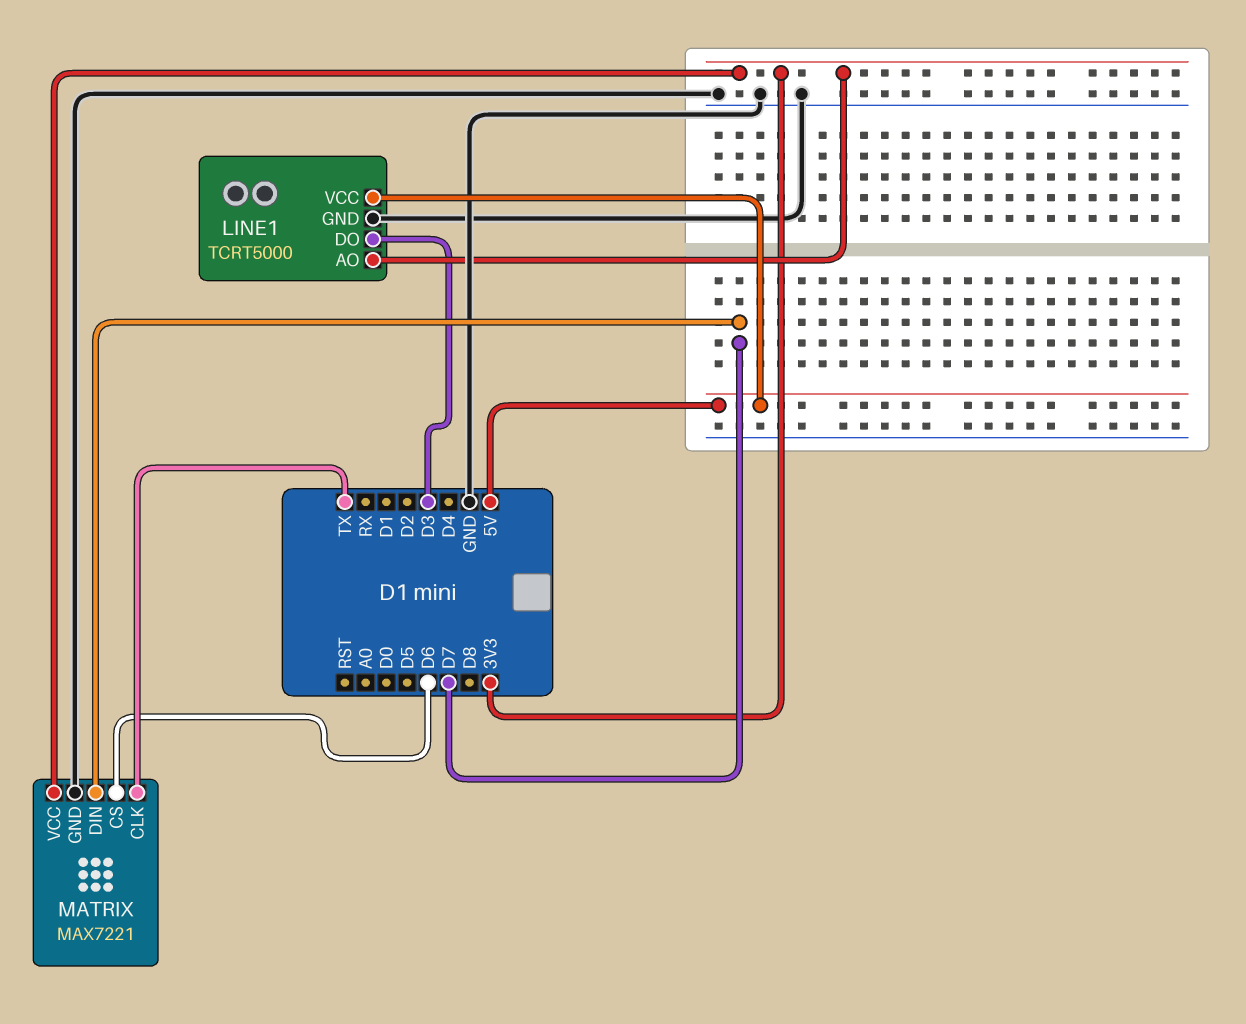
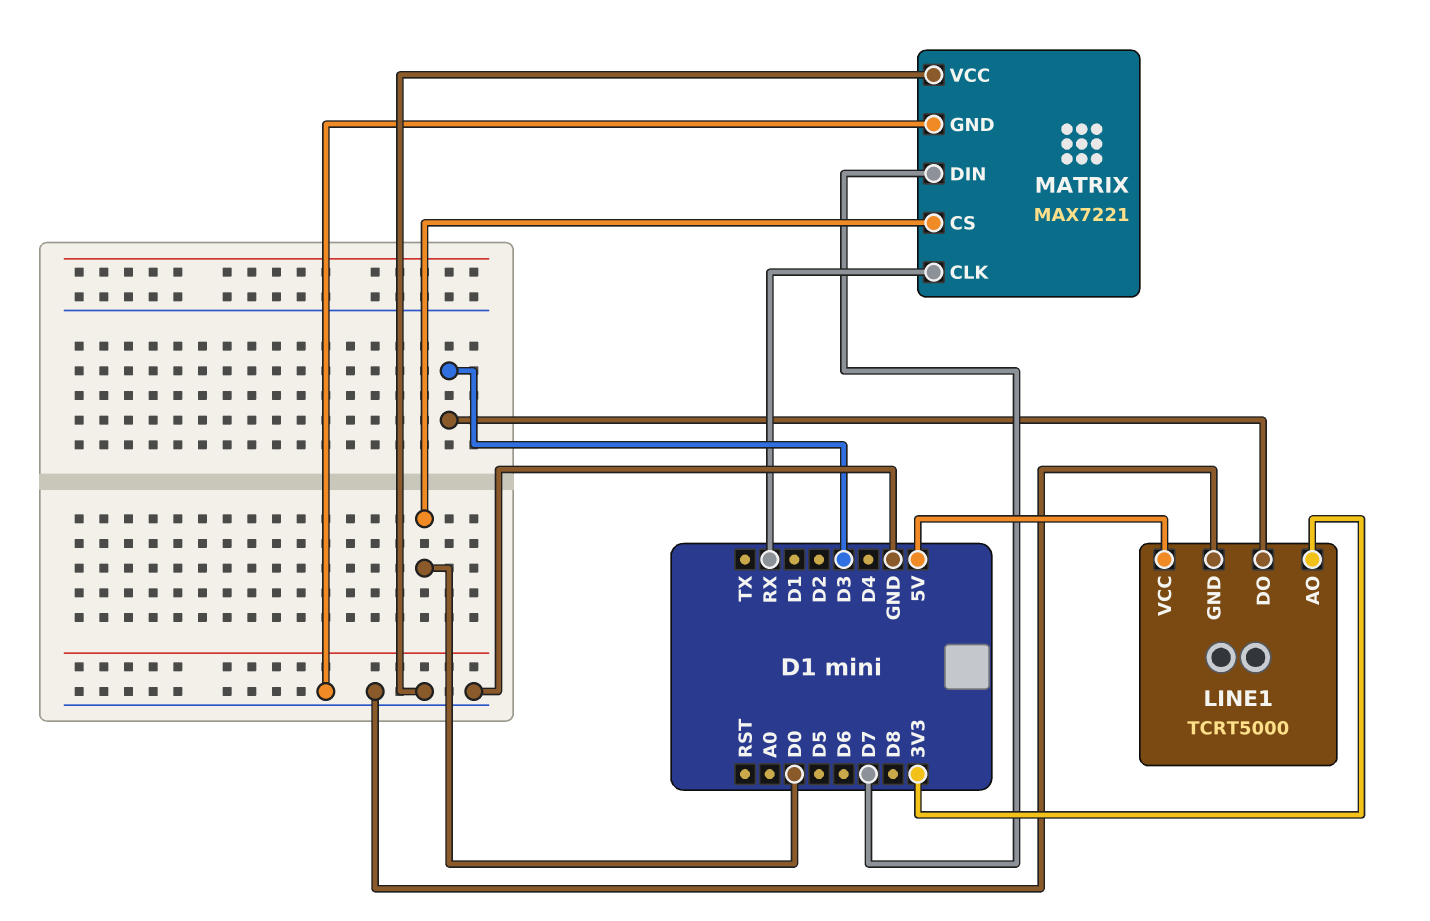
MATRIX pin CLK: TX -> RX
MATRIX pin CS: D6 -> D0
MATRIX pin VCC: 3V3 -> GND

